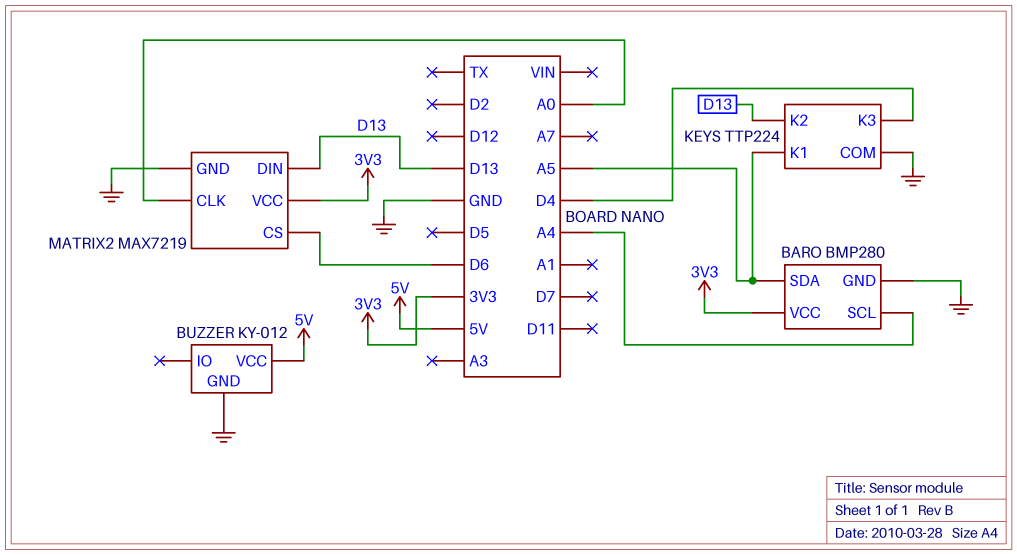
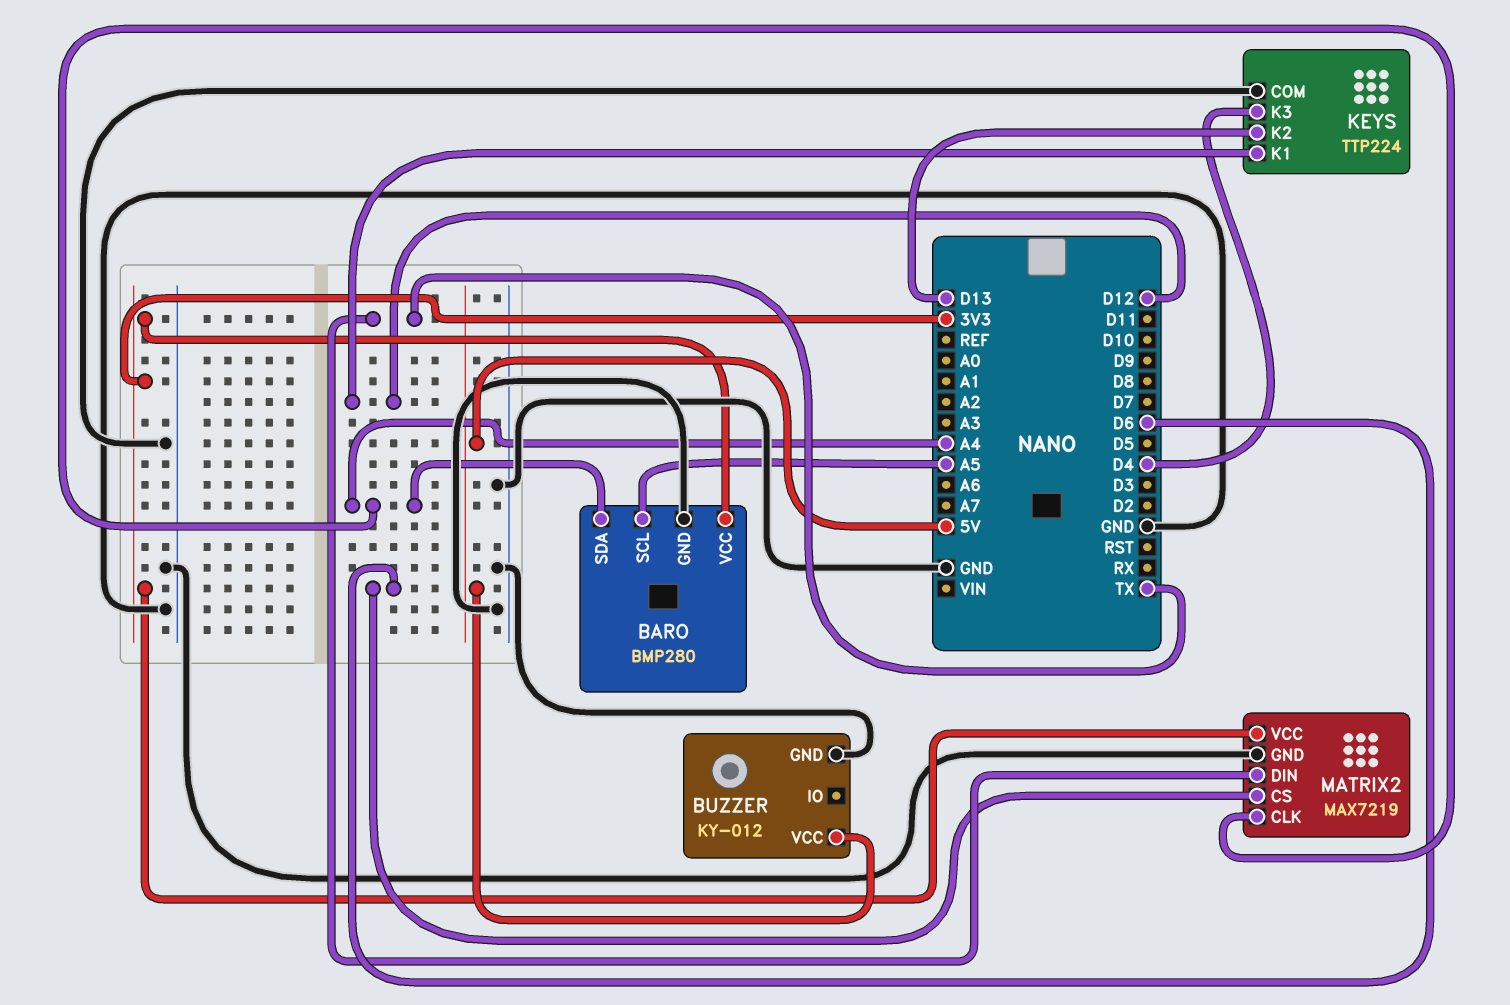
BARO pin SCL: A4 -> A5
BARO pin SDA: A5 -> A4
KEYS pin K1: A5 -> D12
MATRIX2 pin CLK: A0 -> A4
MATRIX2 pin DIN: D13 -> TX

